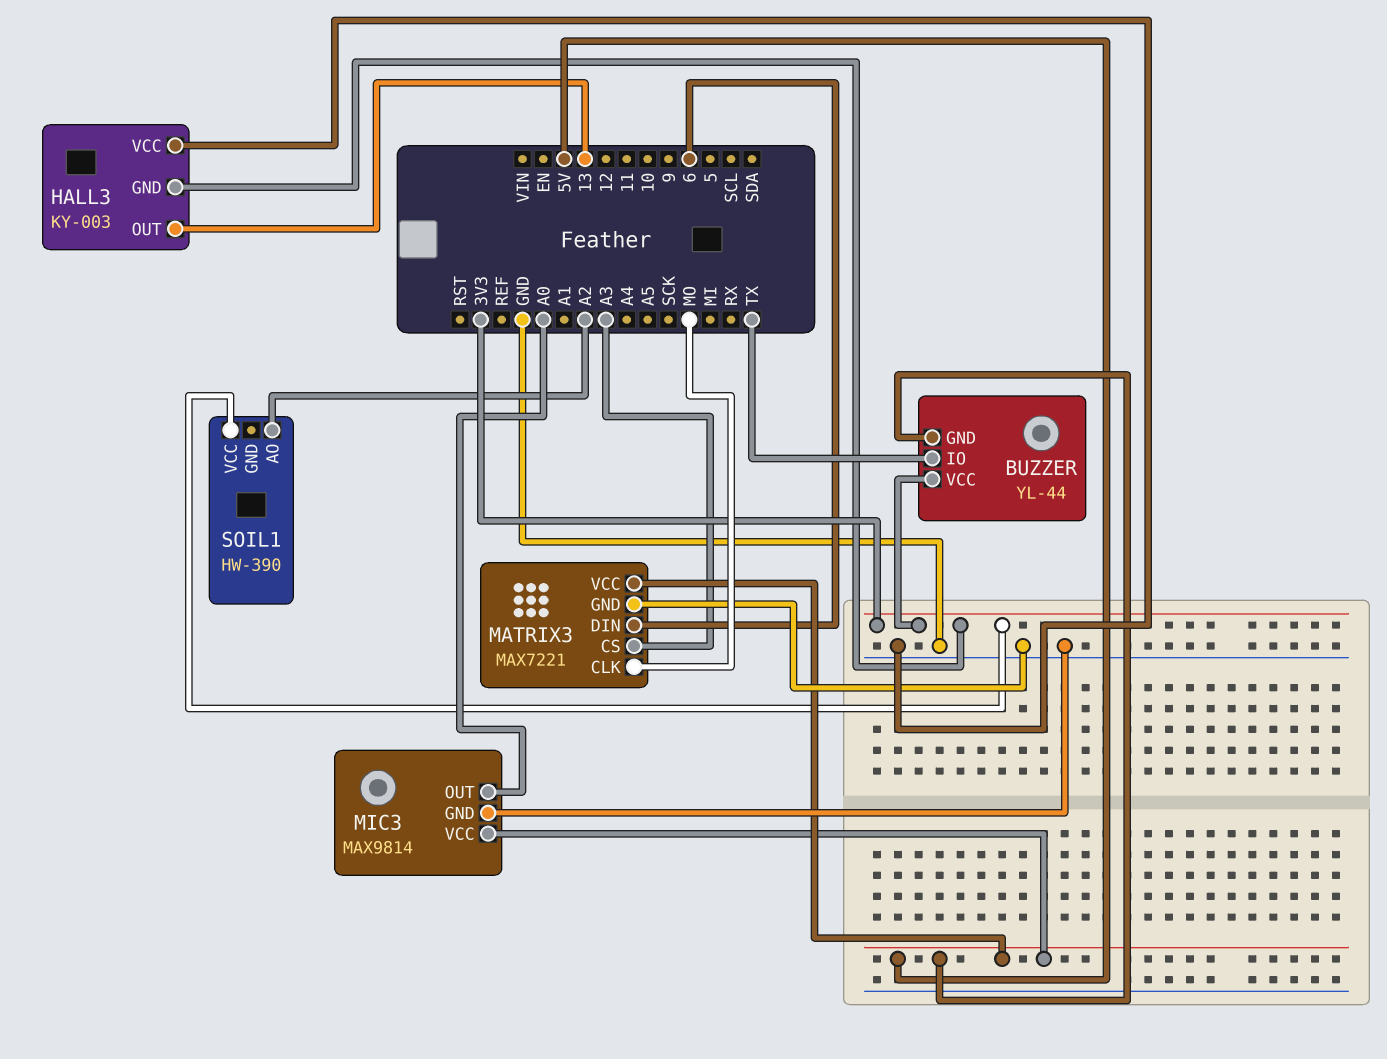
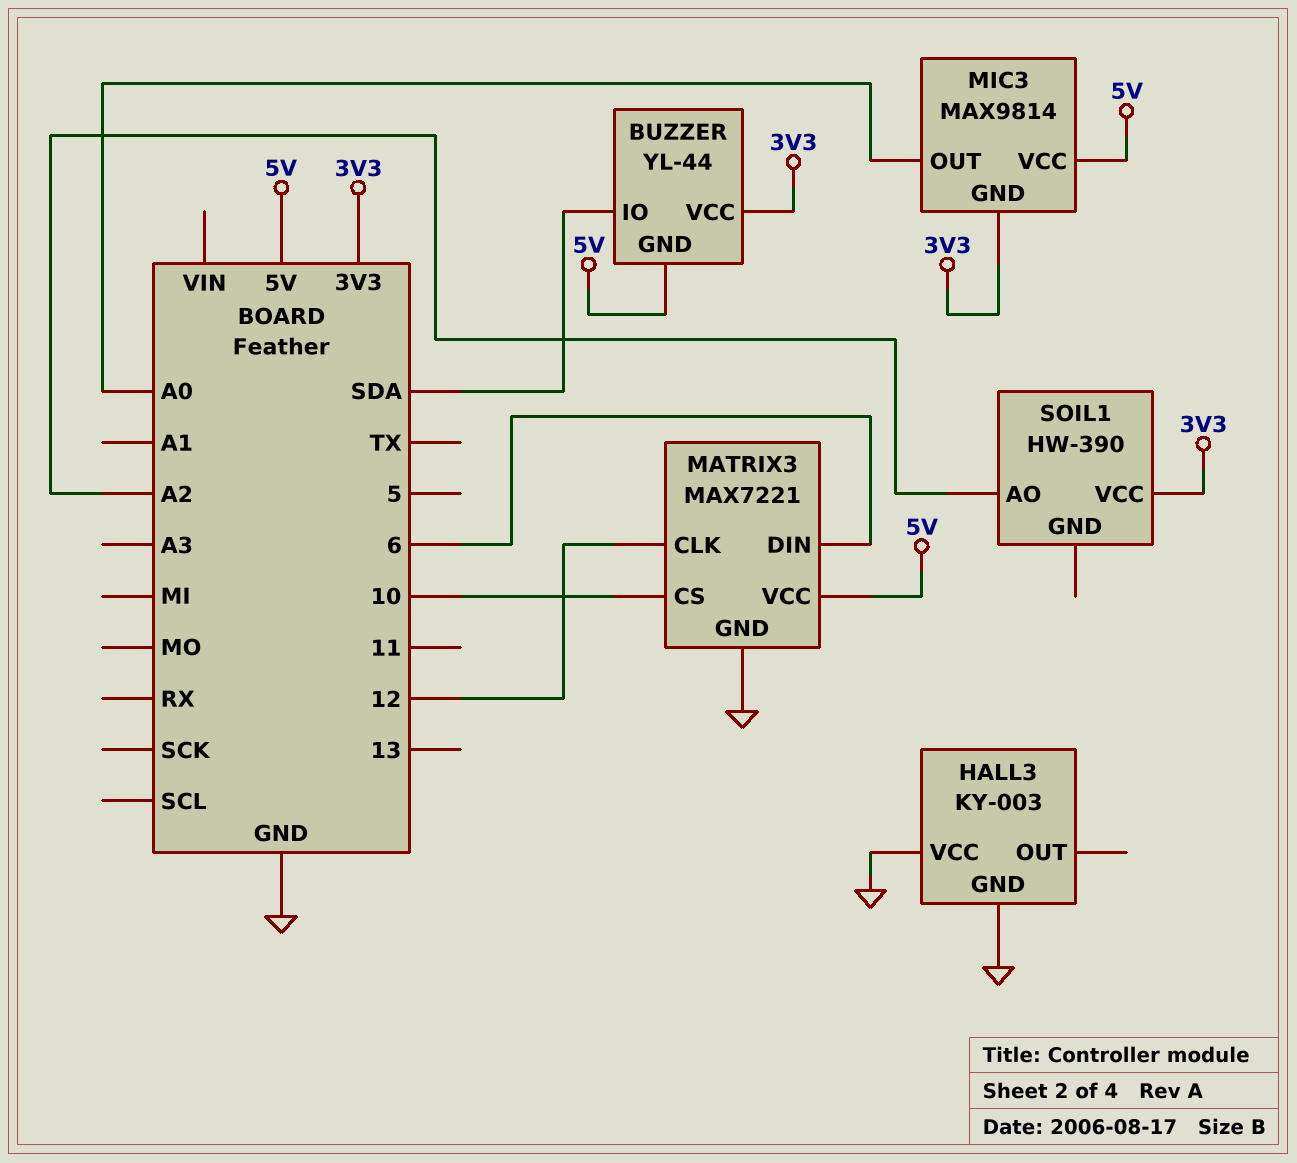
BUZZER pin IO: TX -> SDA
HALL3 pin GND: 3V3 -> GND
HALL3 pin OUT: 13 -> none
MATRIX3 pin CLK: MO -> 12
MATRIX3 pin CS: A3 -> 10
MIC3 pin GND: GND -> 3V3

